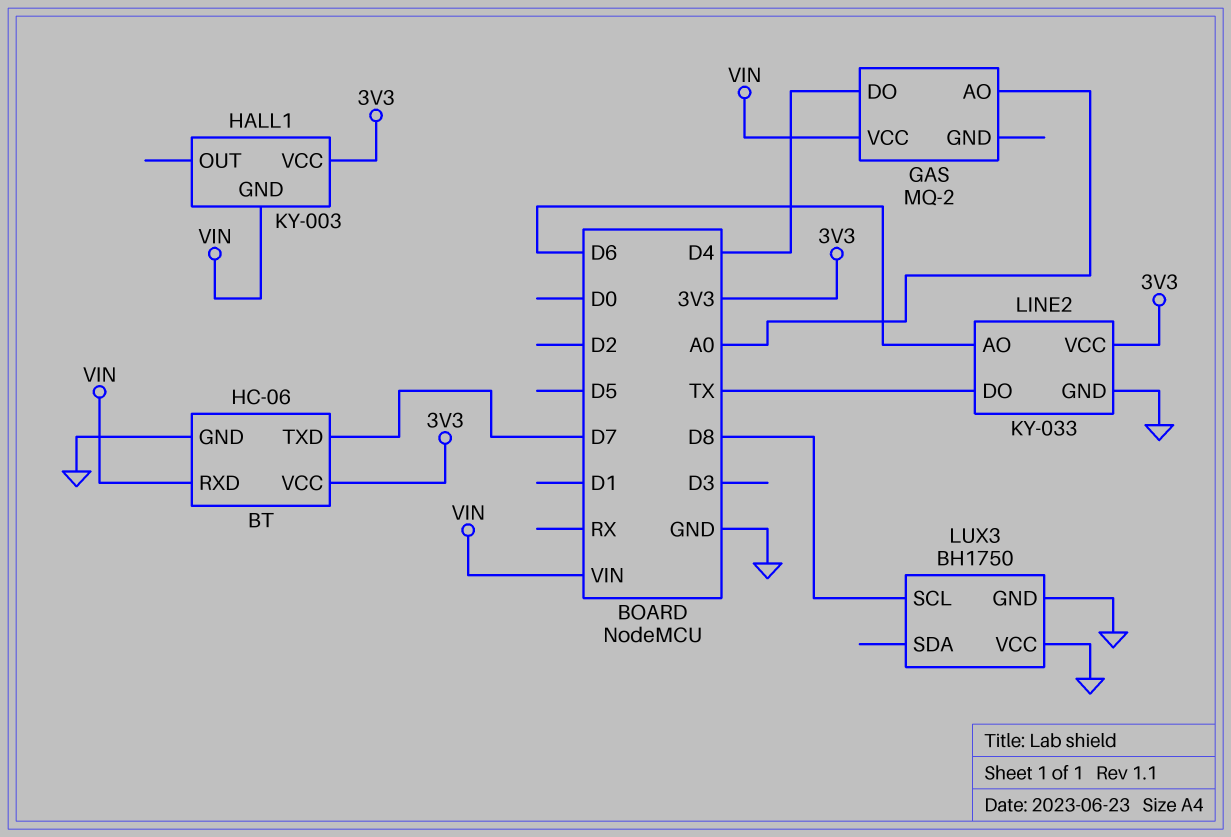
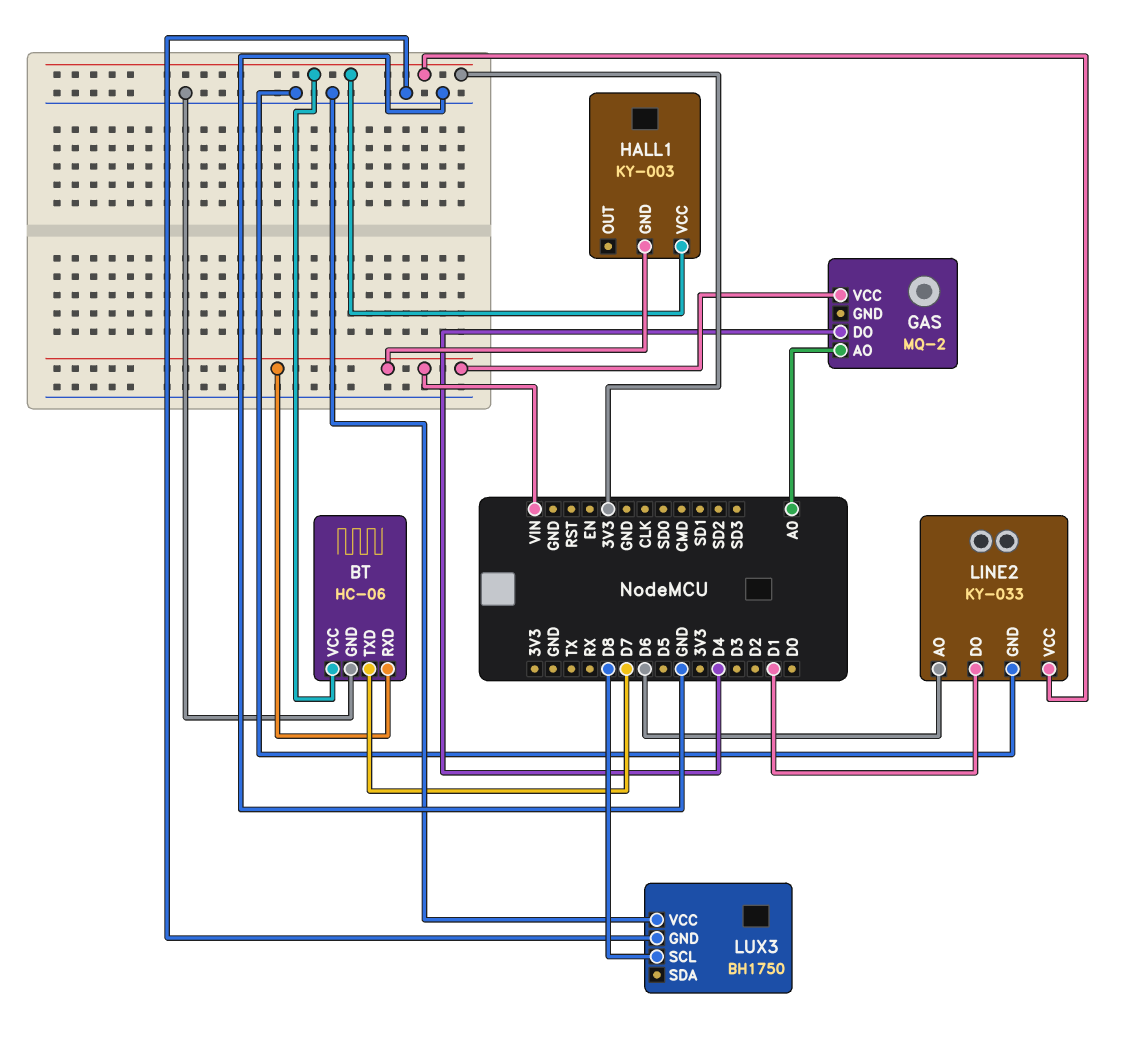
LINE2 pin DO: TX -> D1

